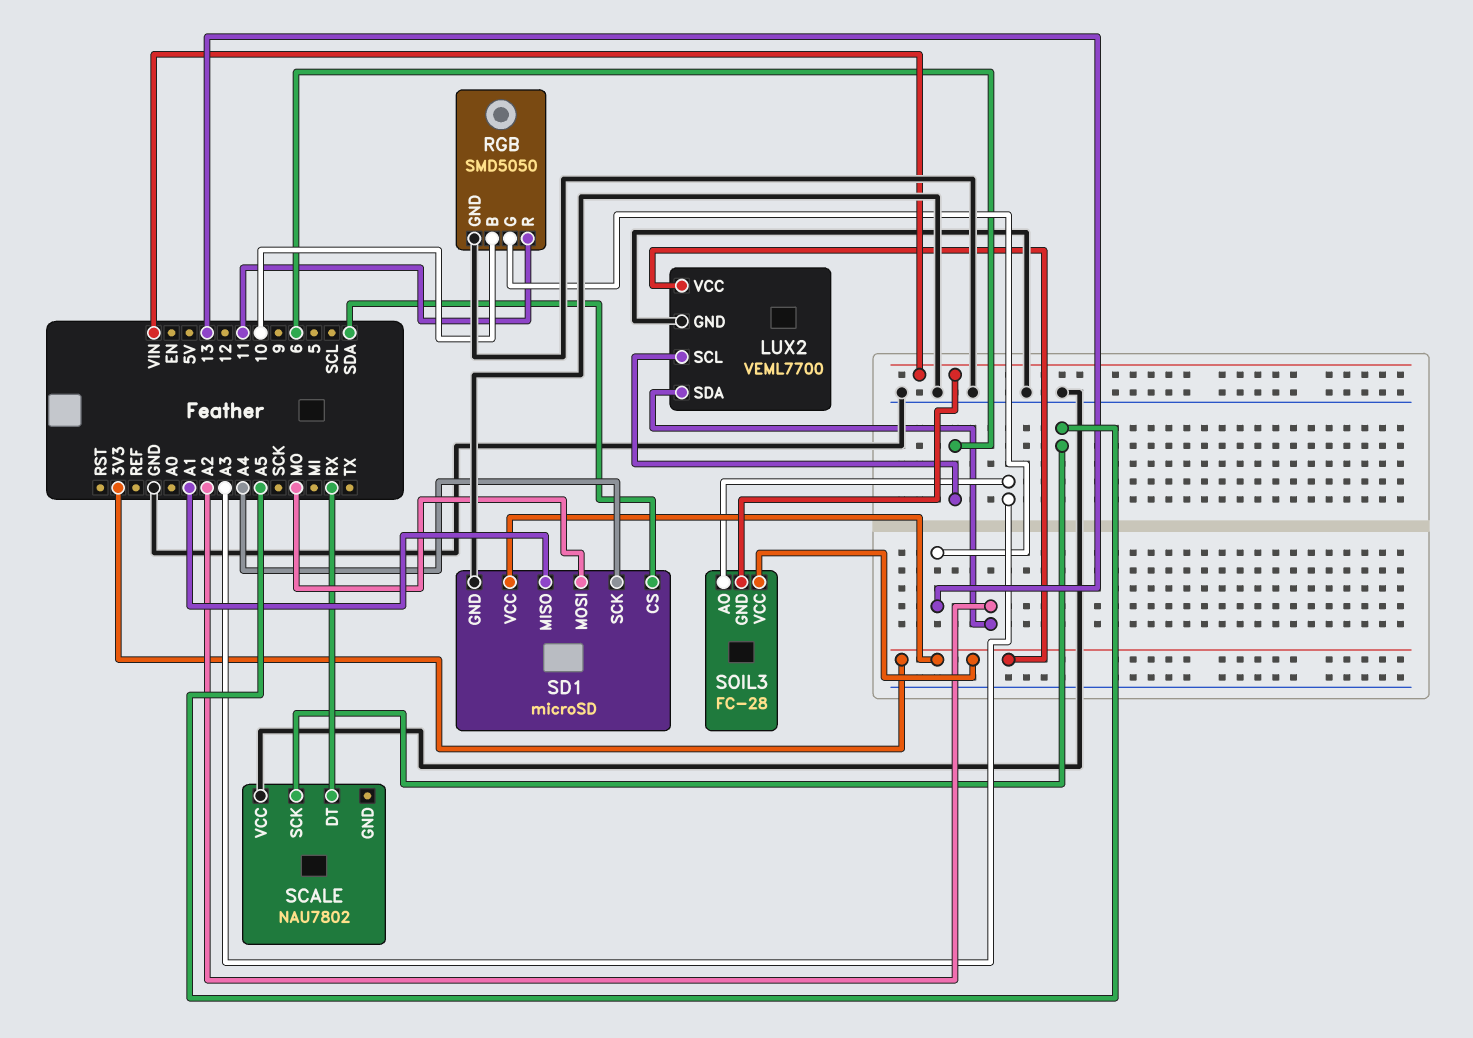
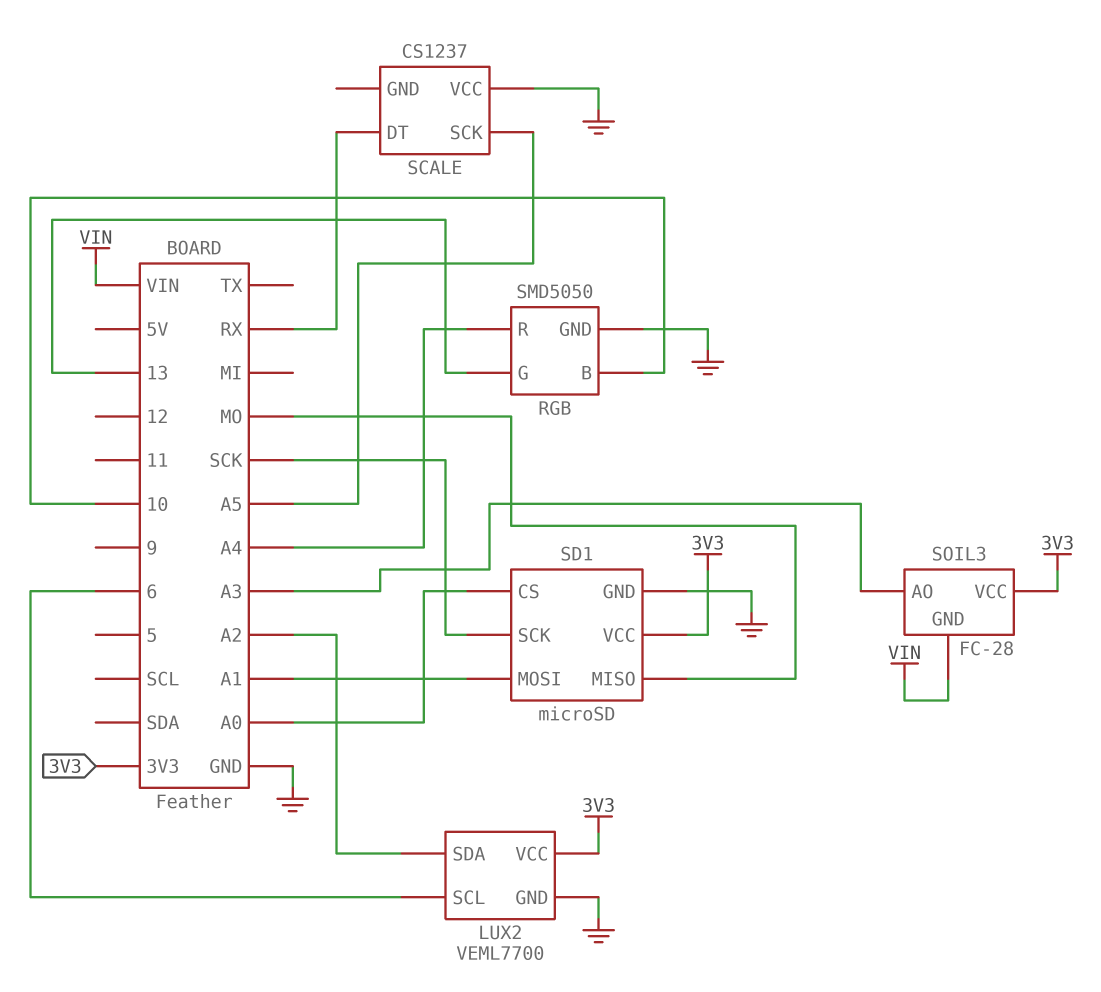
RGB pin R: 11 -> A4
SCALE: NAU7802 -> CS1237
SD1 pin CS: SDA -> A0
SD1 pin MISO: A1 -> MO
SD1 pin MOSI: MO -> A1
SD1 pin SCK: A4 -> SCK

